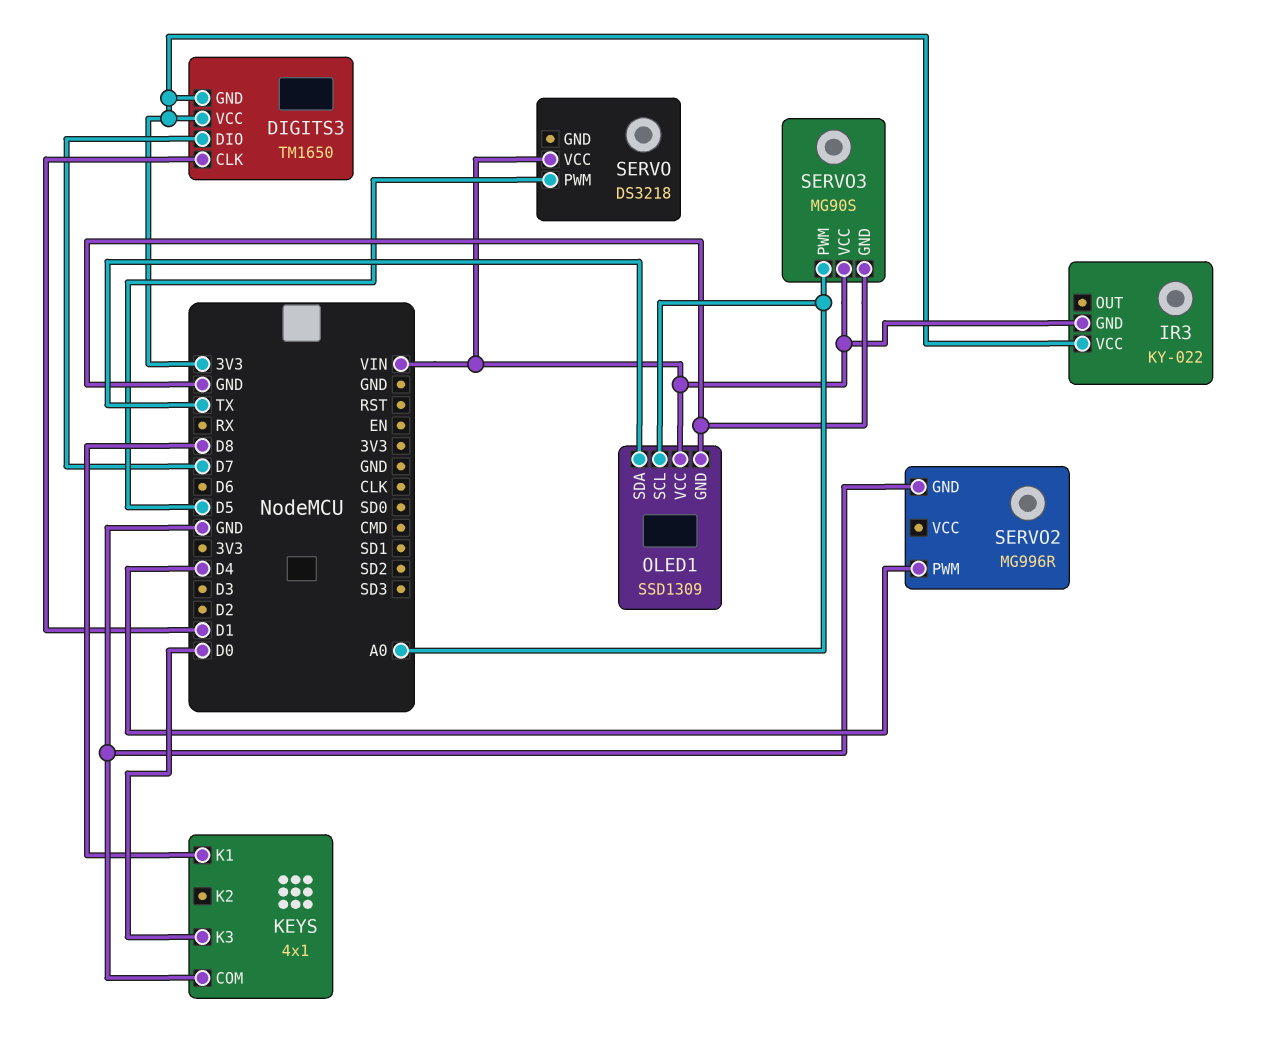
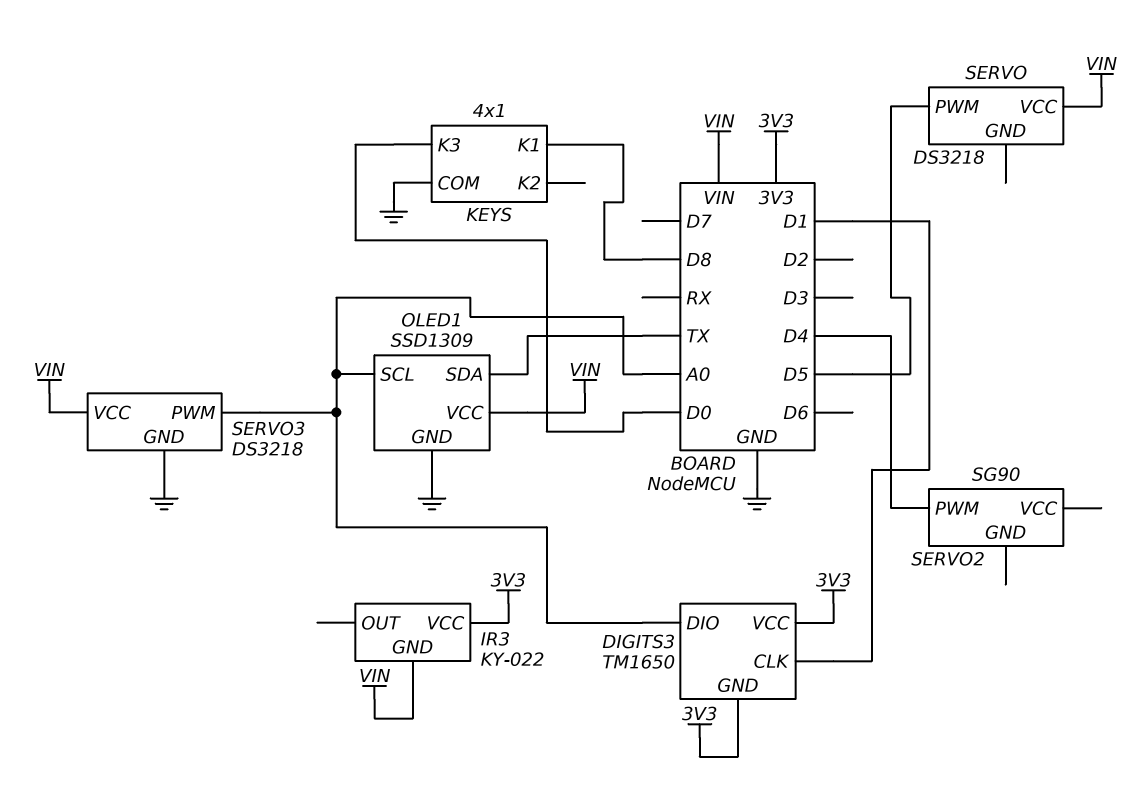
DIGITS3 pin DIO: D7 -> A0
SERVO2: MG996R -> SG90
SERVO2 pin GND: GND -> none
SERVO3: MG90S -> DS3218

